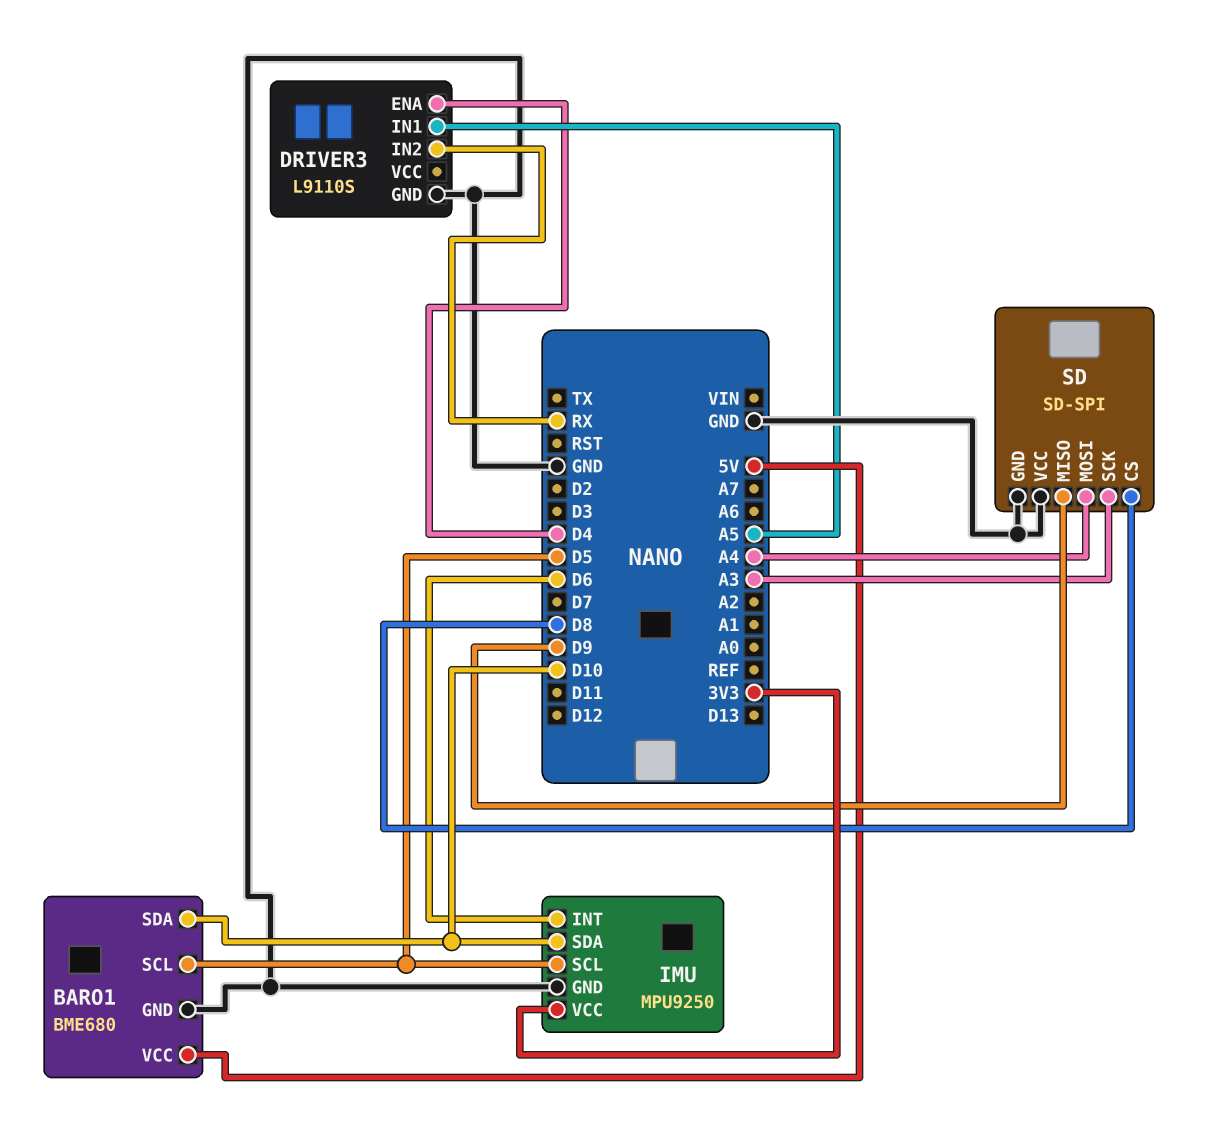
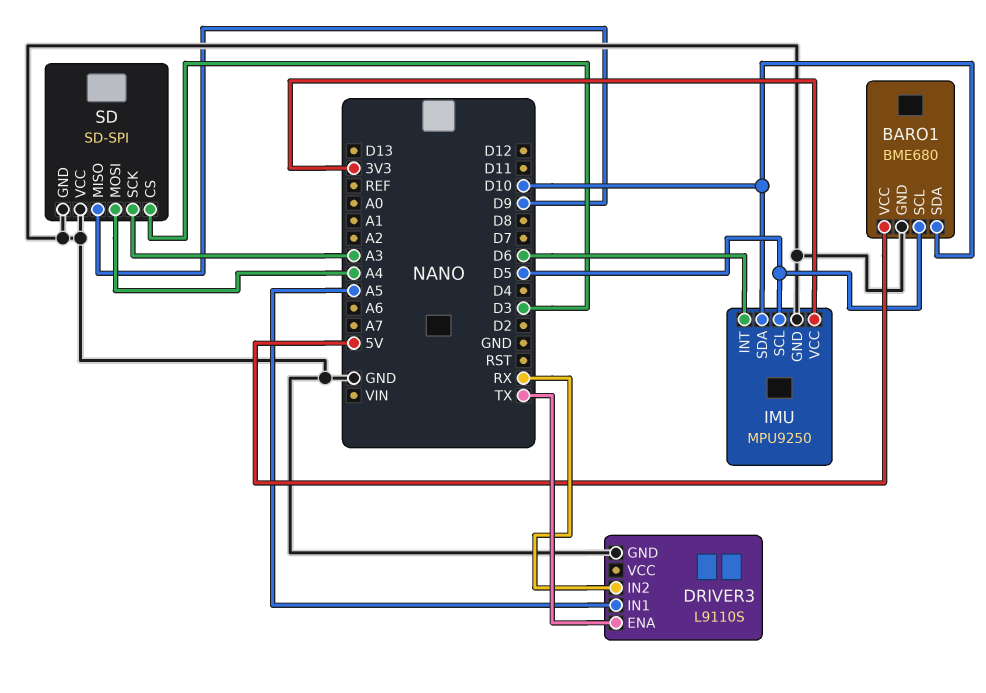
DRIVER3 pin ENA: D4 -> TX
SD pin CS: D8 -> D3

